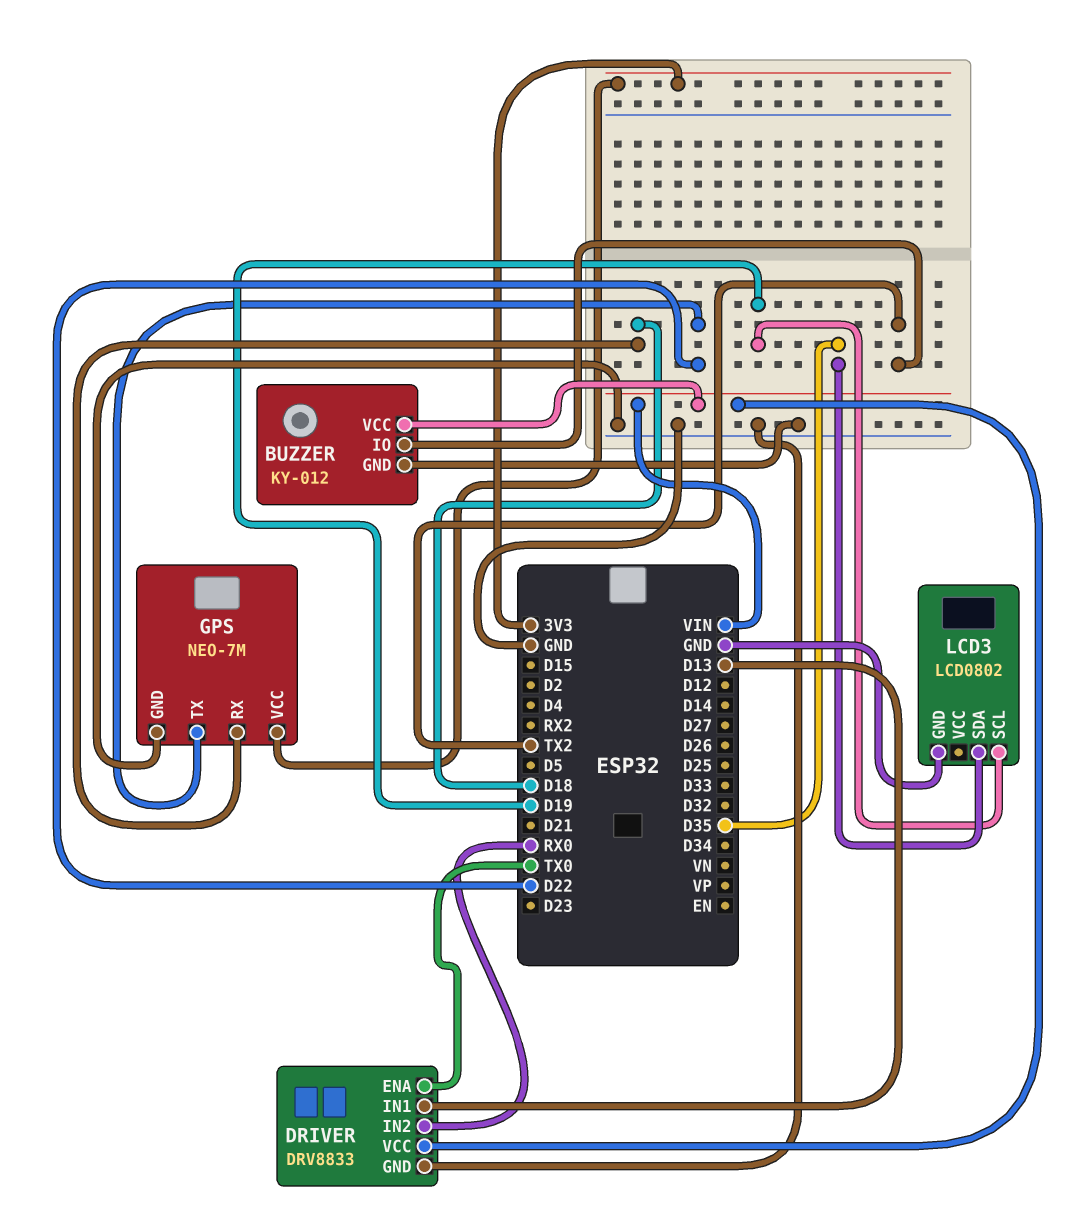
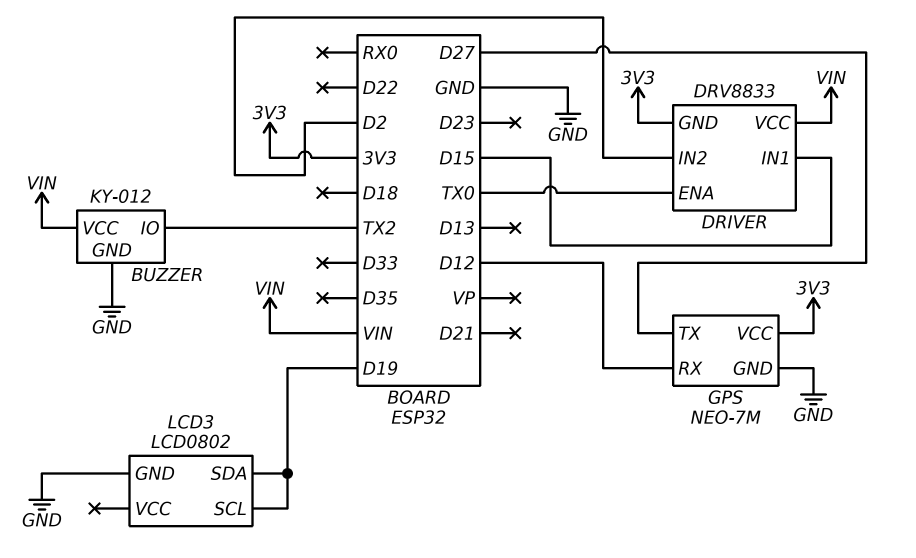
DRIVER pin GND: GND -> 3V3
DRIVER pin IN1: D13 -> D15
DRIVER pin IN2: RX0 -> D2
GPS pin RX: D18 -> D12
GPS pin TX: D22 -> D27
LCD3 pin SDA: D35 -> D19

